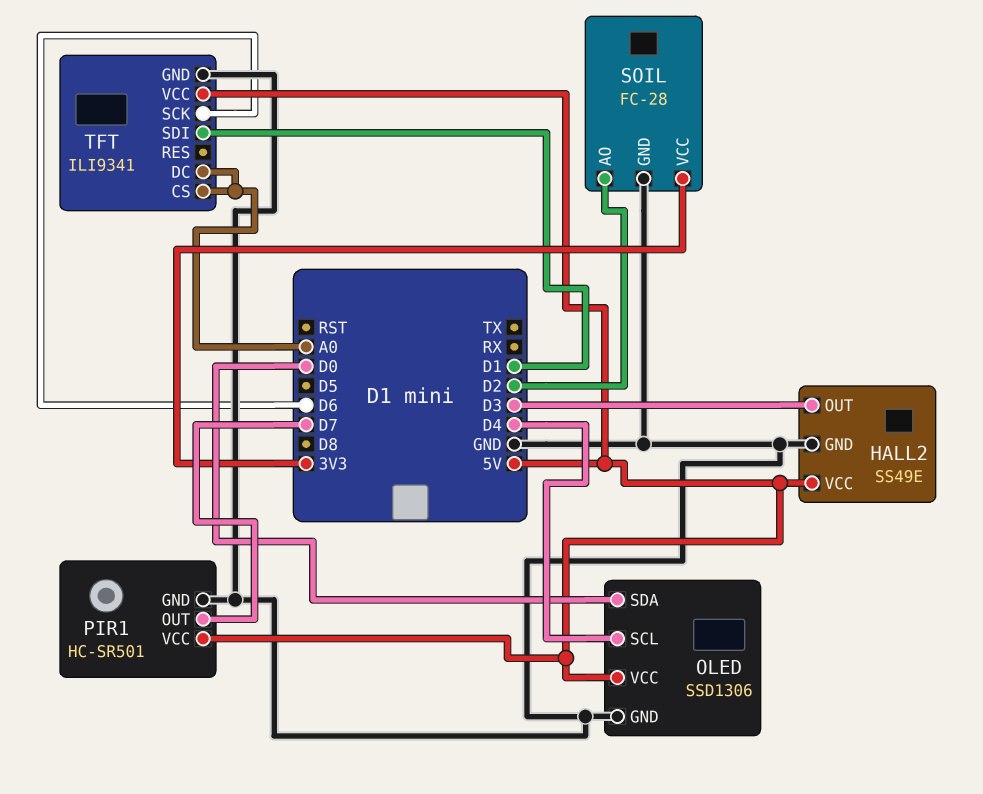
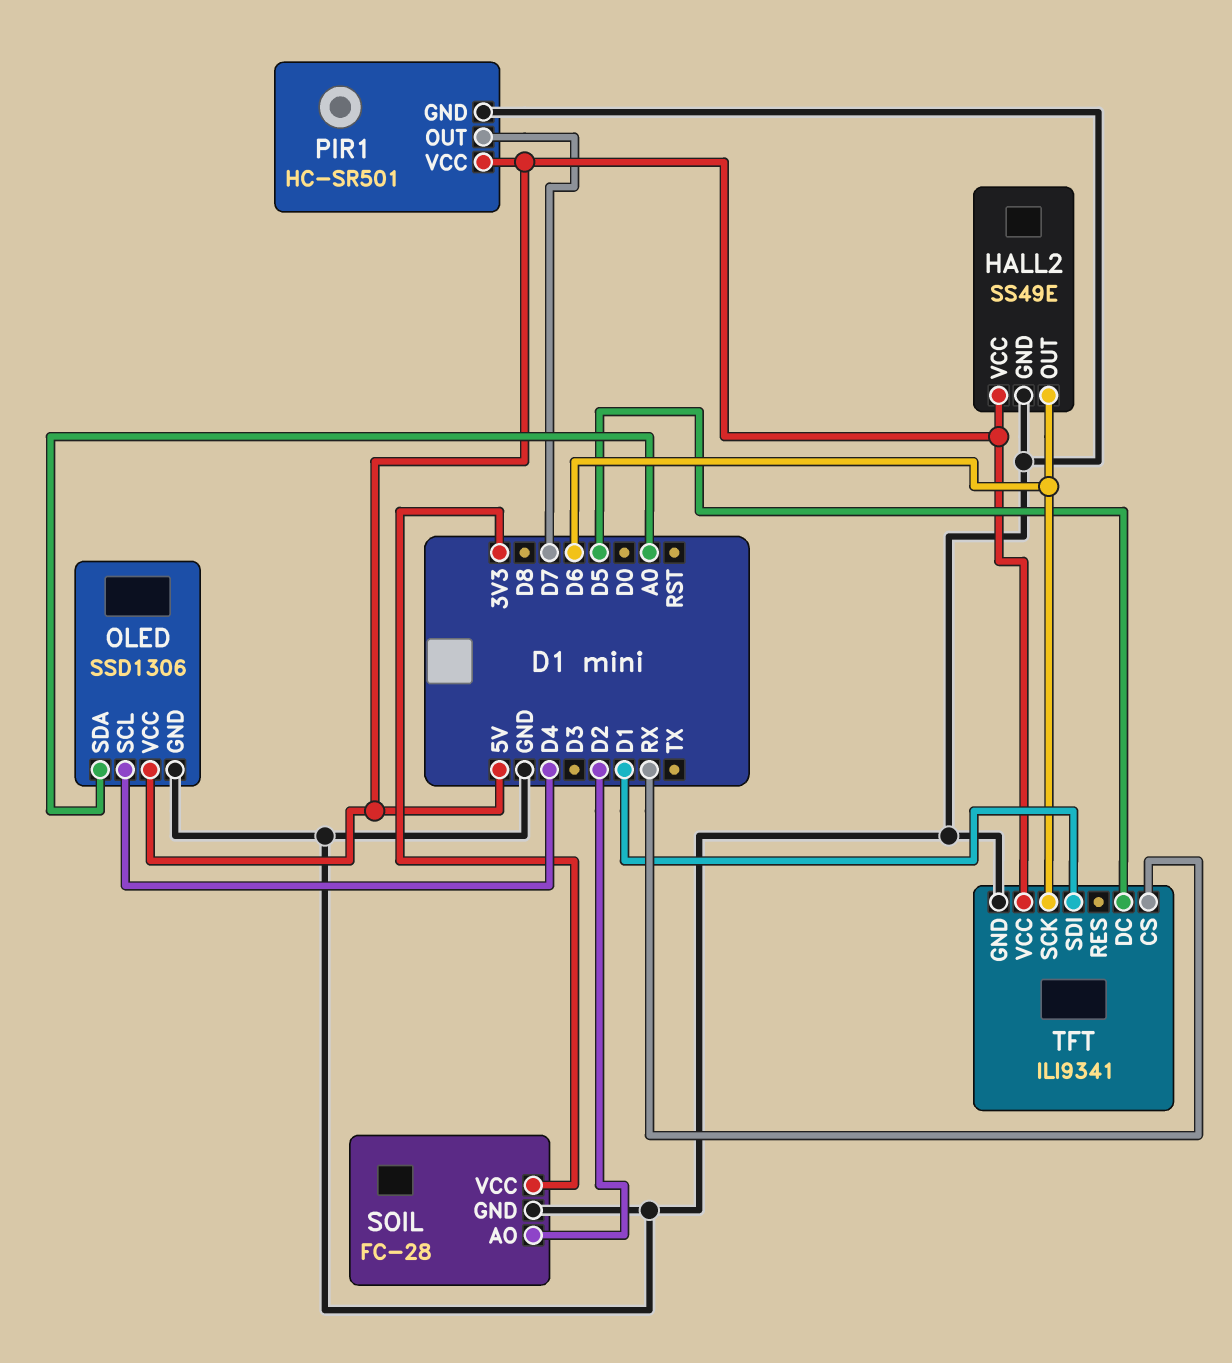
HALL2 pin OUT: D3 -> D6
OLED pin SDA: D0 -> A0
TFT pin CS: A0 -> RX
TFT pin DC: A0 -> D5

